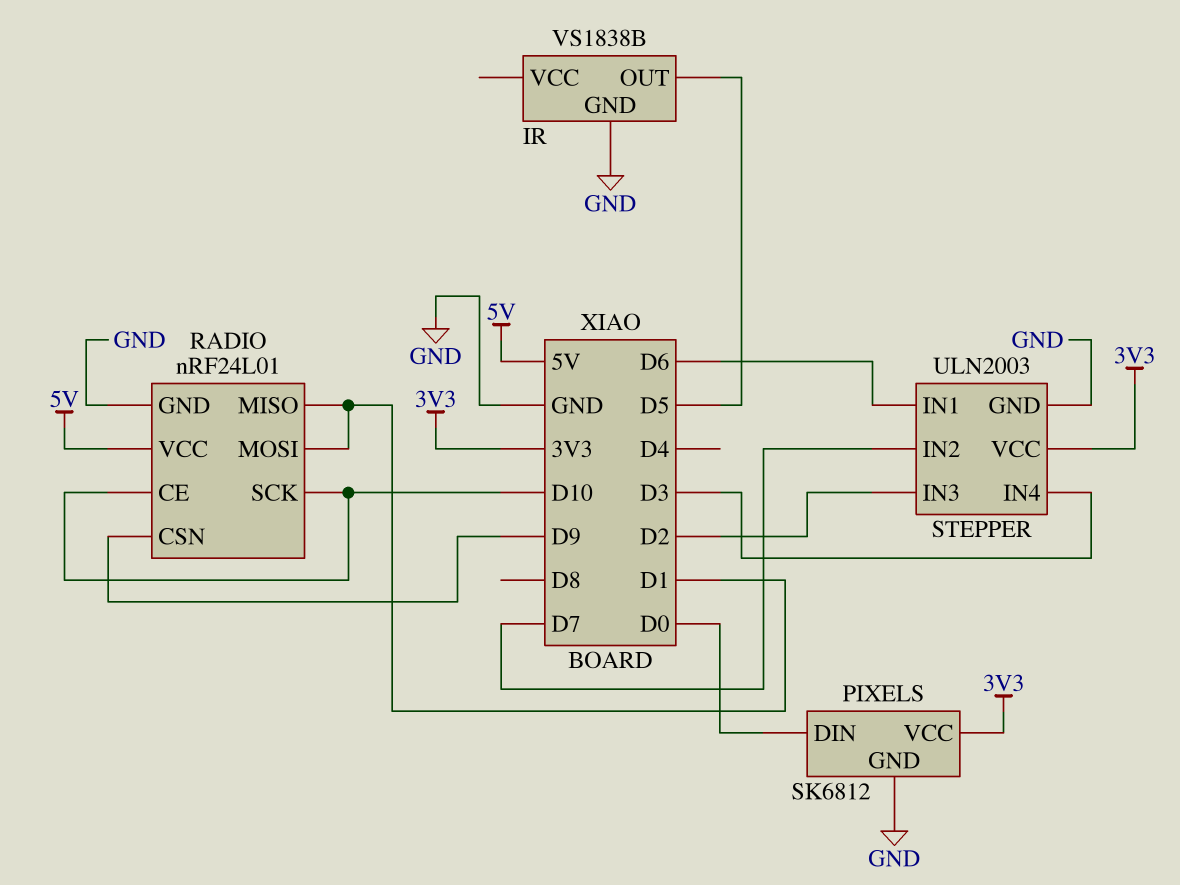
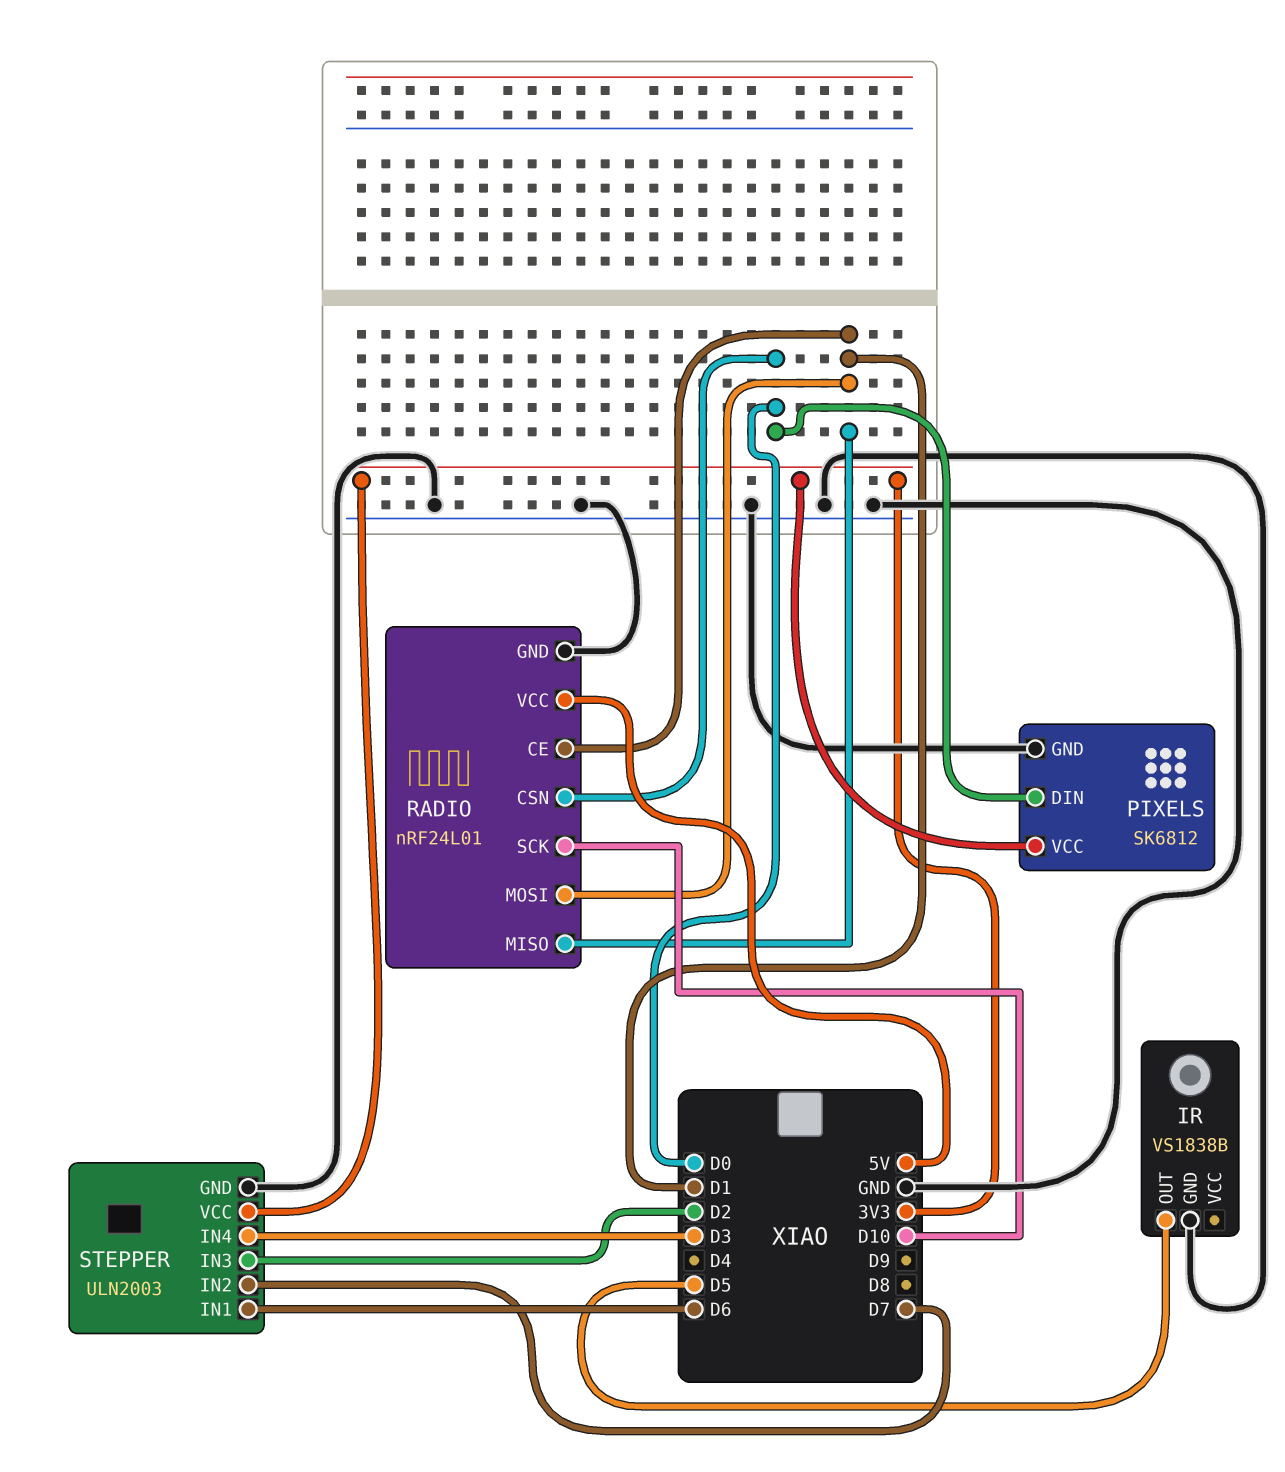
RADIO pin CE: D10 -> D1
RADIO pin CSN: D9 -> D0

